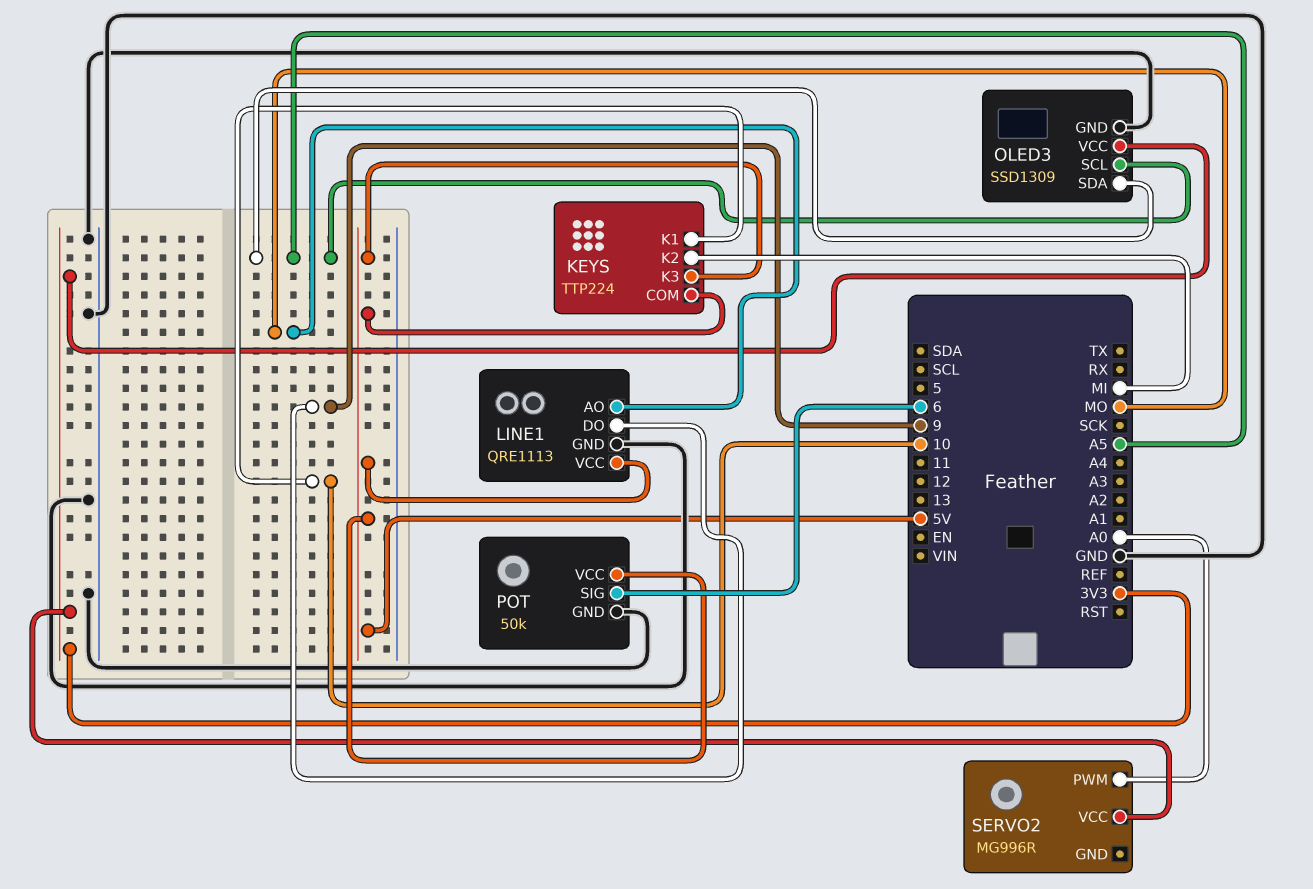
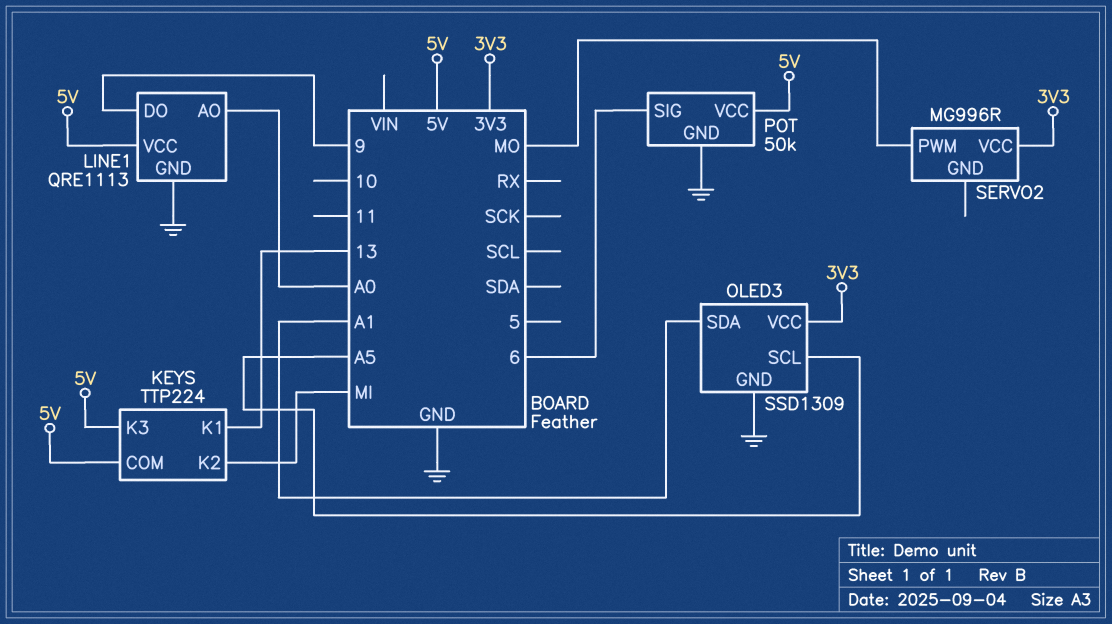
KEYS pin K1: 10 -> 13
LINE1 pin AO: MO -> A0
OLED3 pin SDA: A5 -> A1
SERVO2 pin PWM: A0 -> MO

